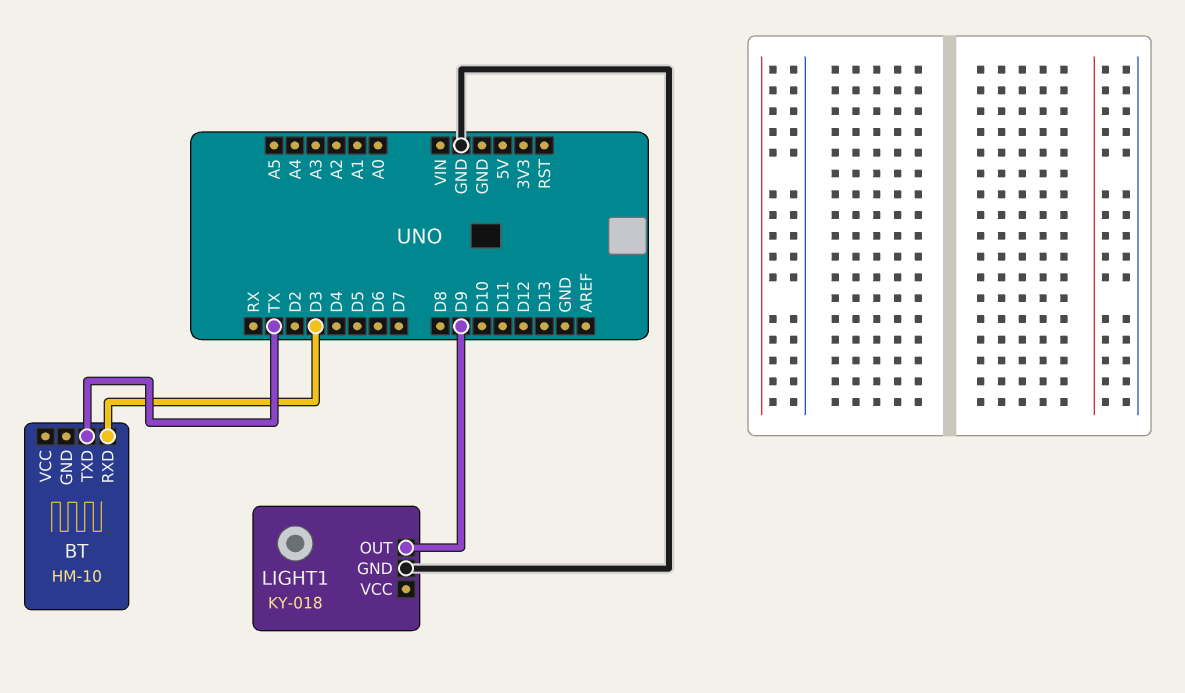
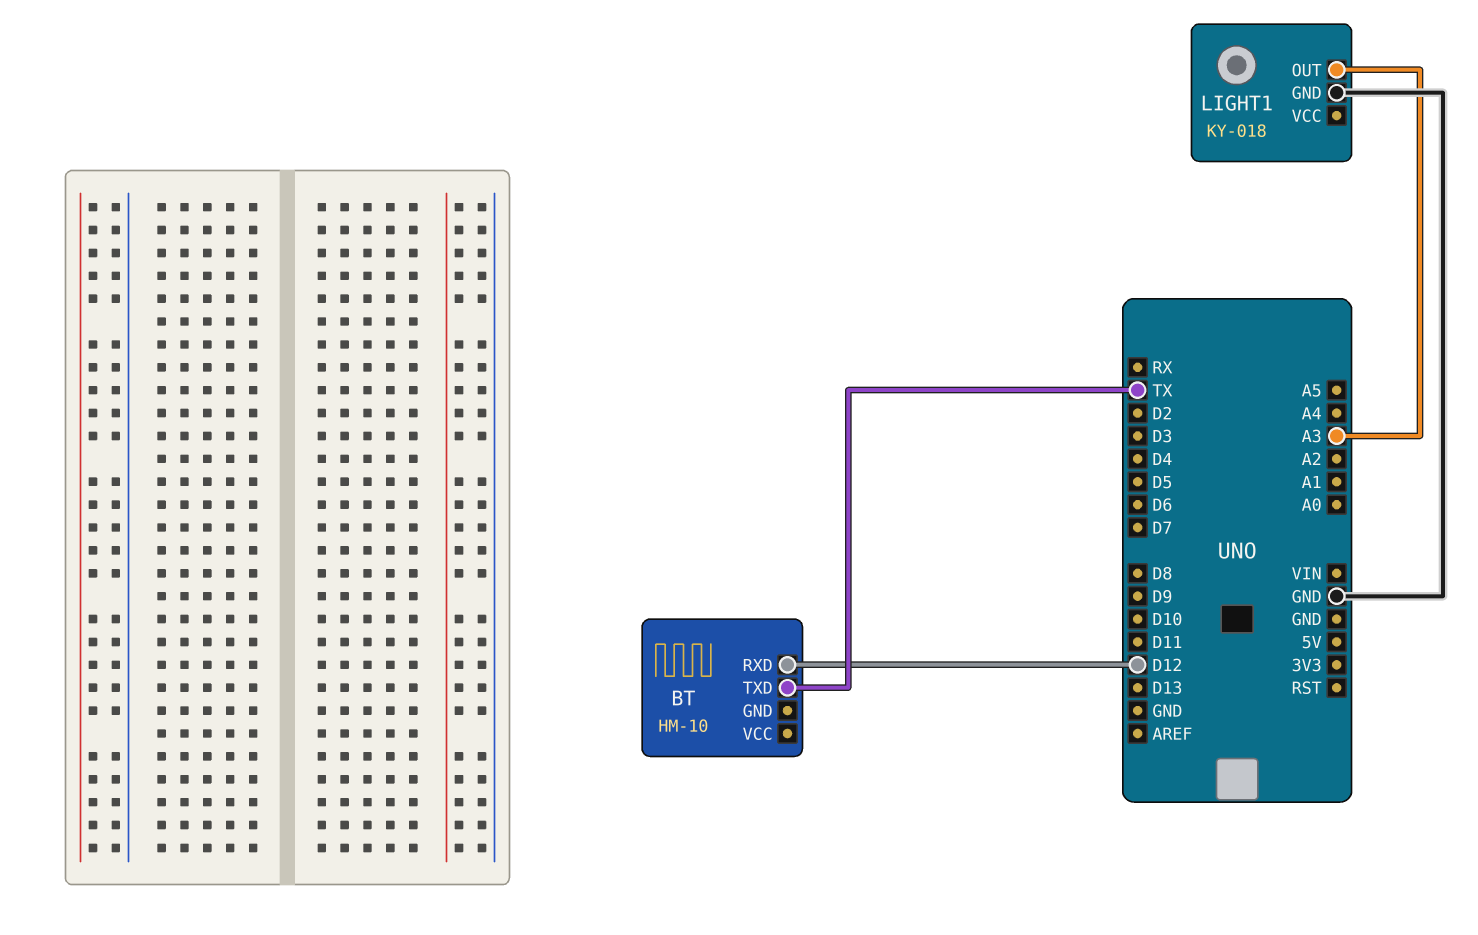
BT pin RXD: D3 -> D12
LIGHT1 pin OUT: D9 -> A3

